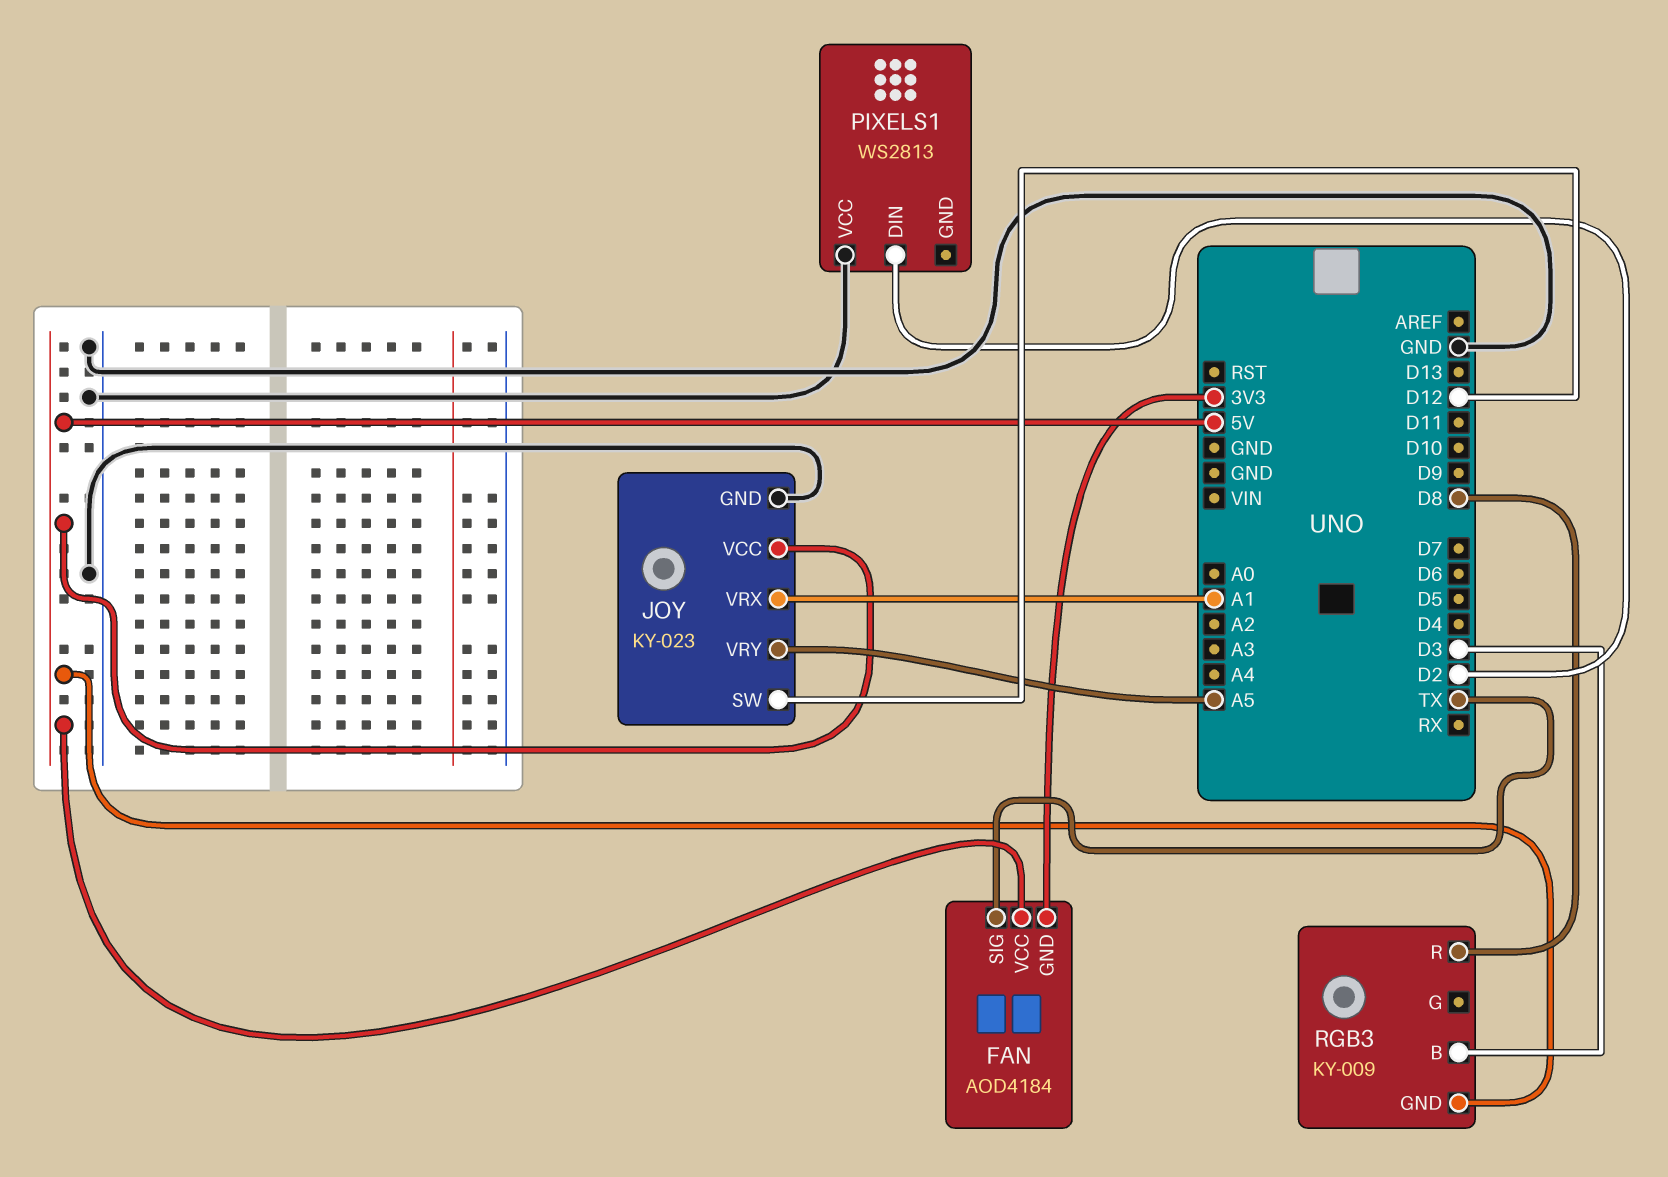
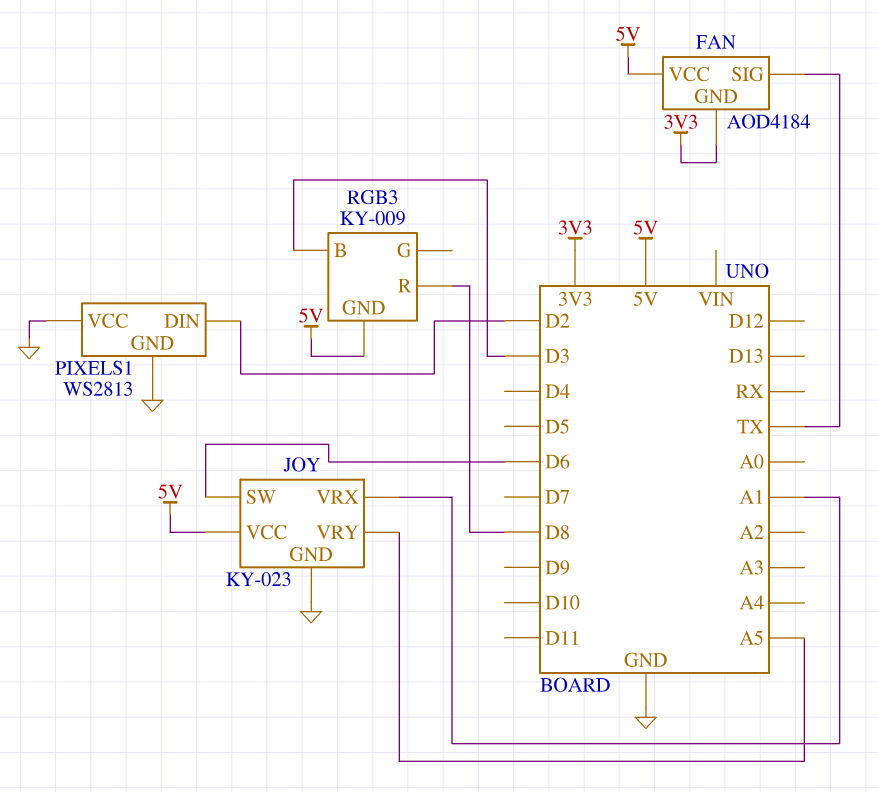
JOY pin SW: D12 -> D6
PIXELS1 pin GND: none -> GND

